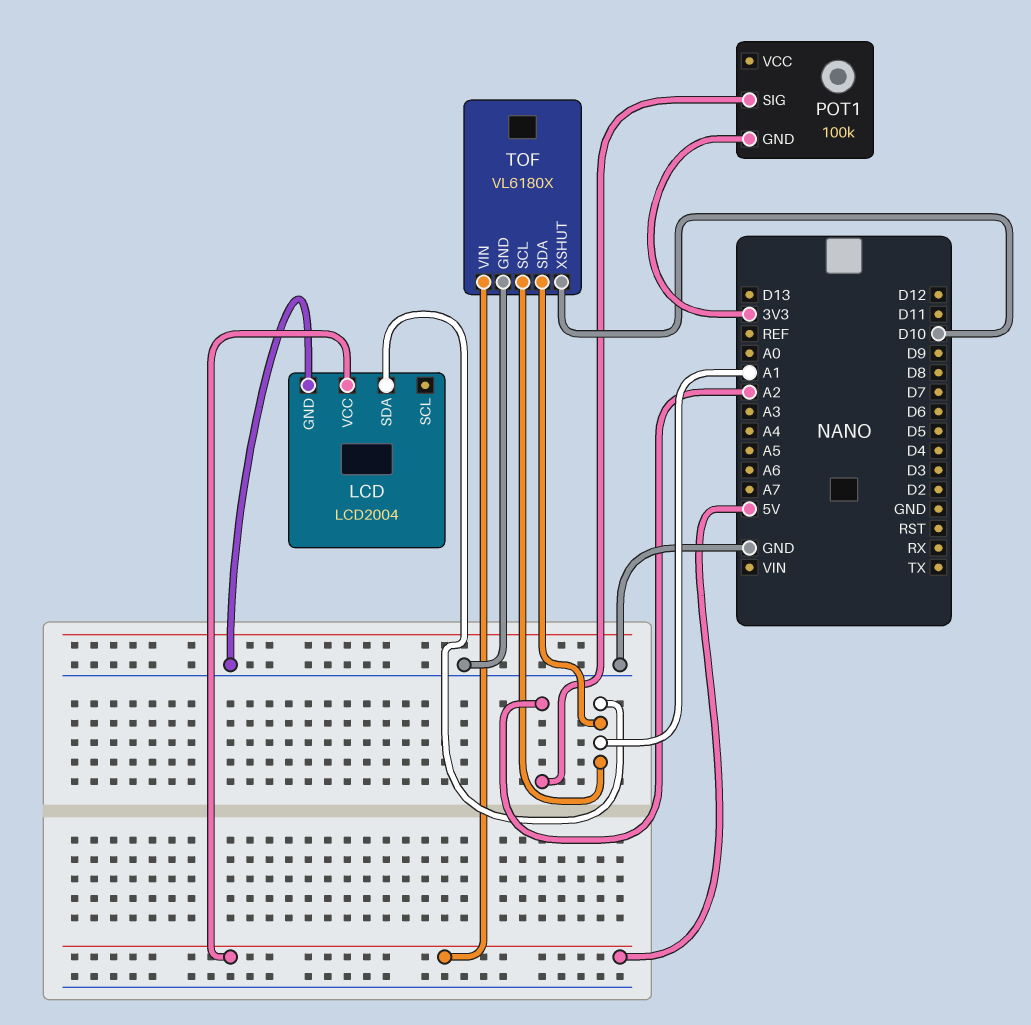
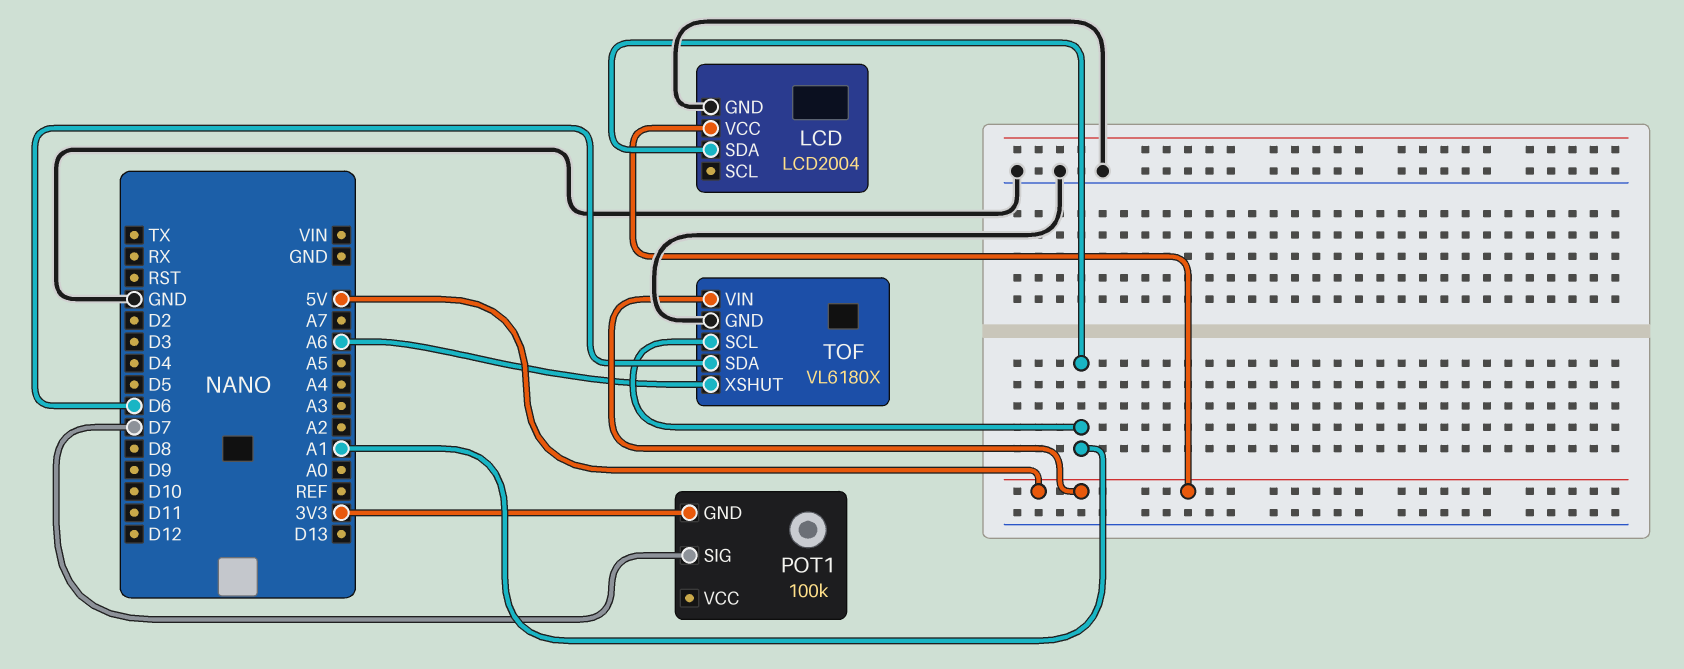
POT1 pin SIG: A2 -> D7
TOF pin SDA: A1 -> D6
TOF pin XSHUT: D10 -> A6

